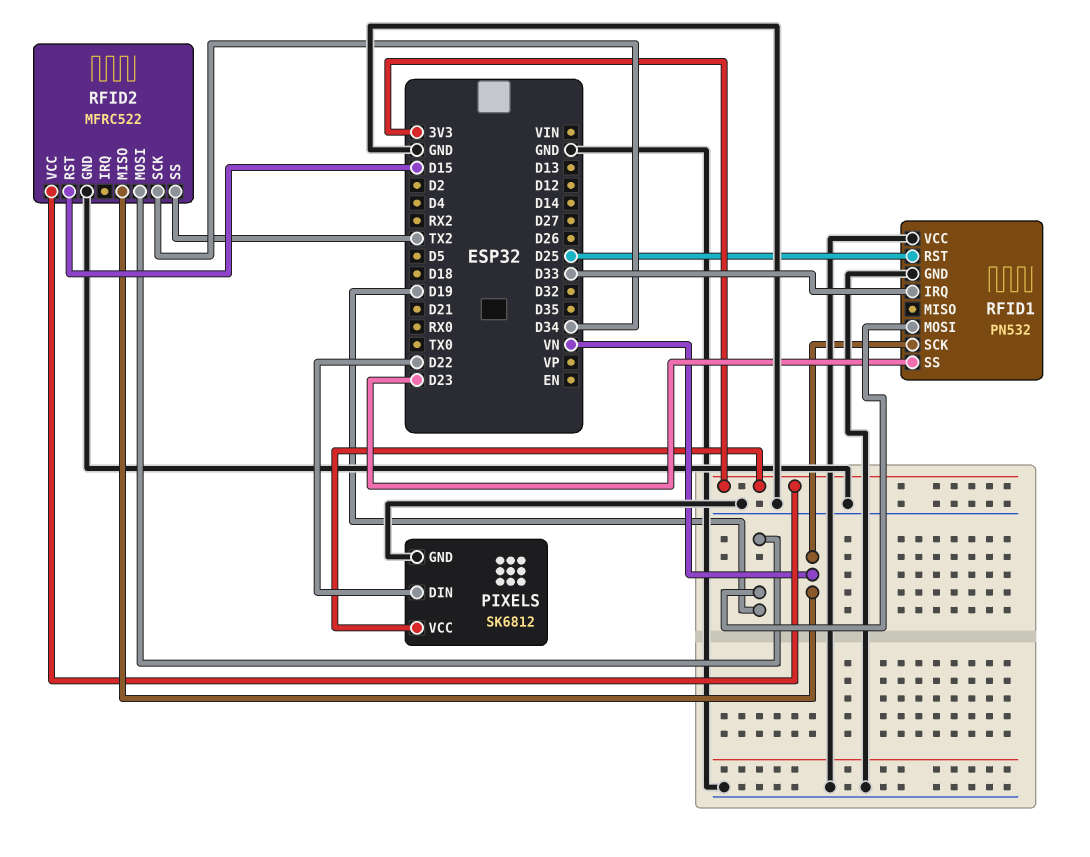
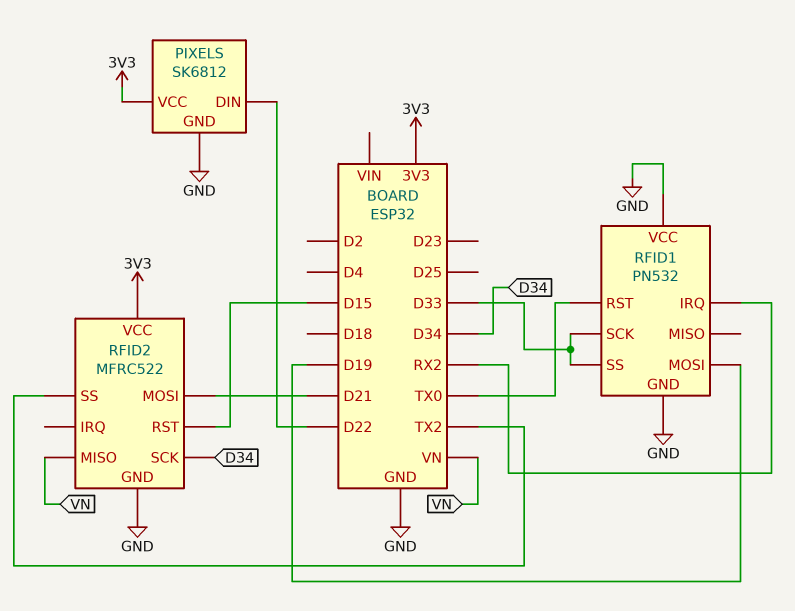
RFID1 pin IRQ: D33 -> RX2
RFID1 pin RST: D25 -> TX0
RFID1 pin SCK: VN -> D33
RFID1 pin SS: D23 -> D33
RFID2 pin MOSI: D19 -> D21

